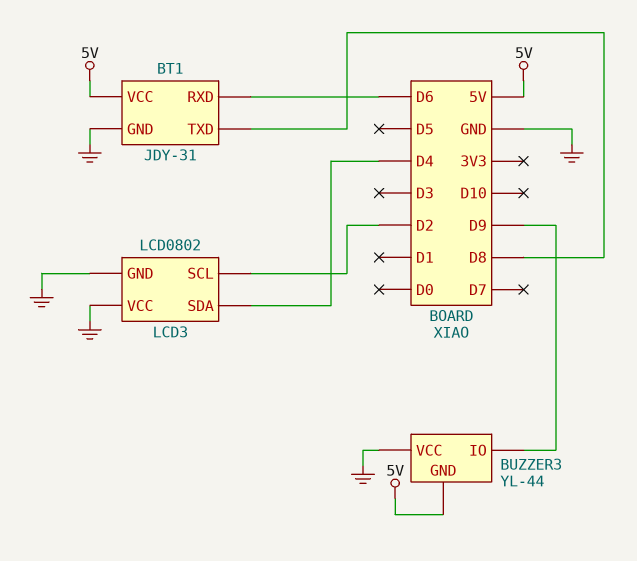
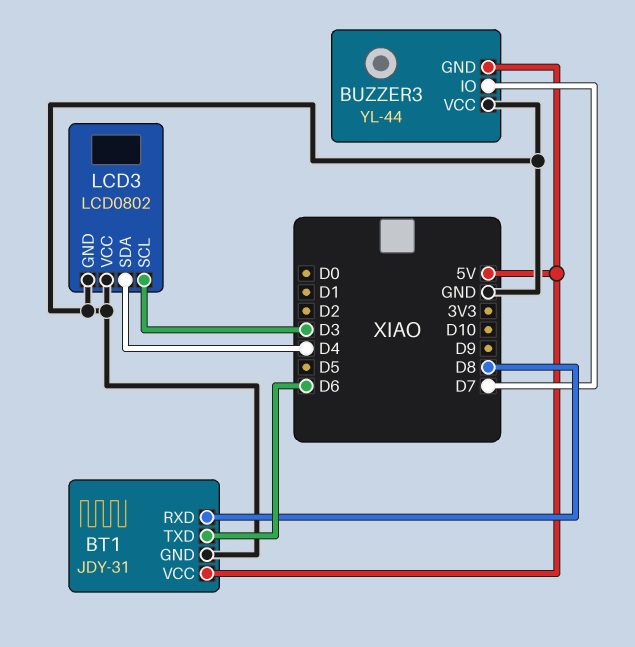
BT1 pin RXD: D6 -> D8
BT1 pin TXD: D8 -> D6
BUZZER3 pin IO: D9 -> D7
LCD3 pin SCL: D2 -> D3

